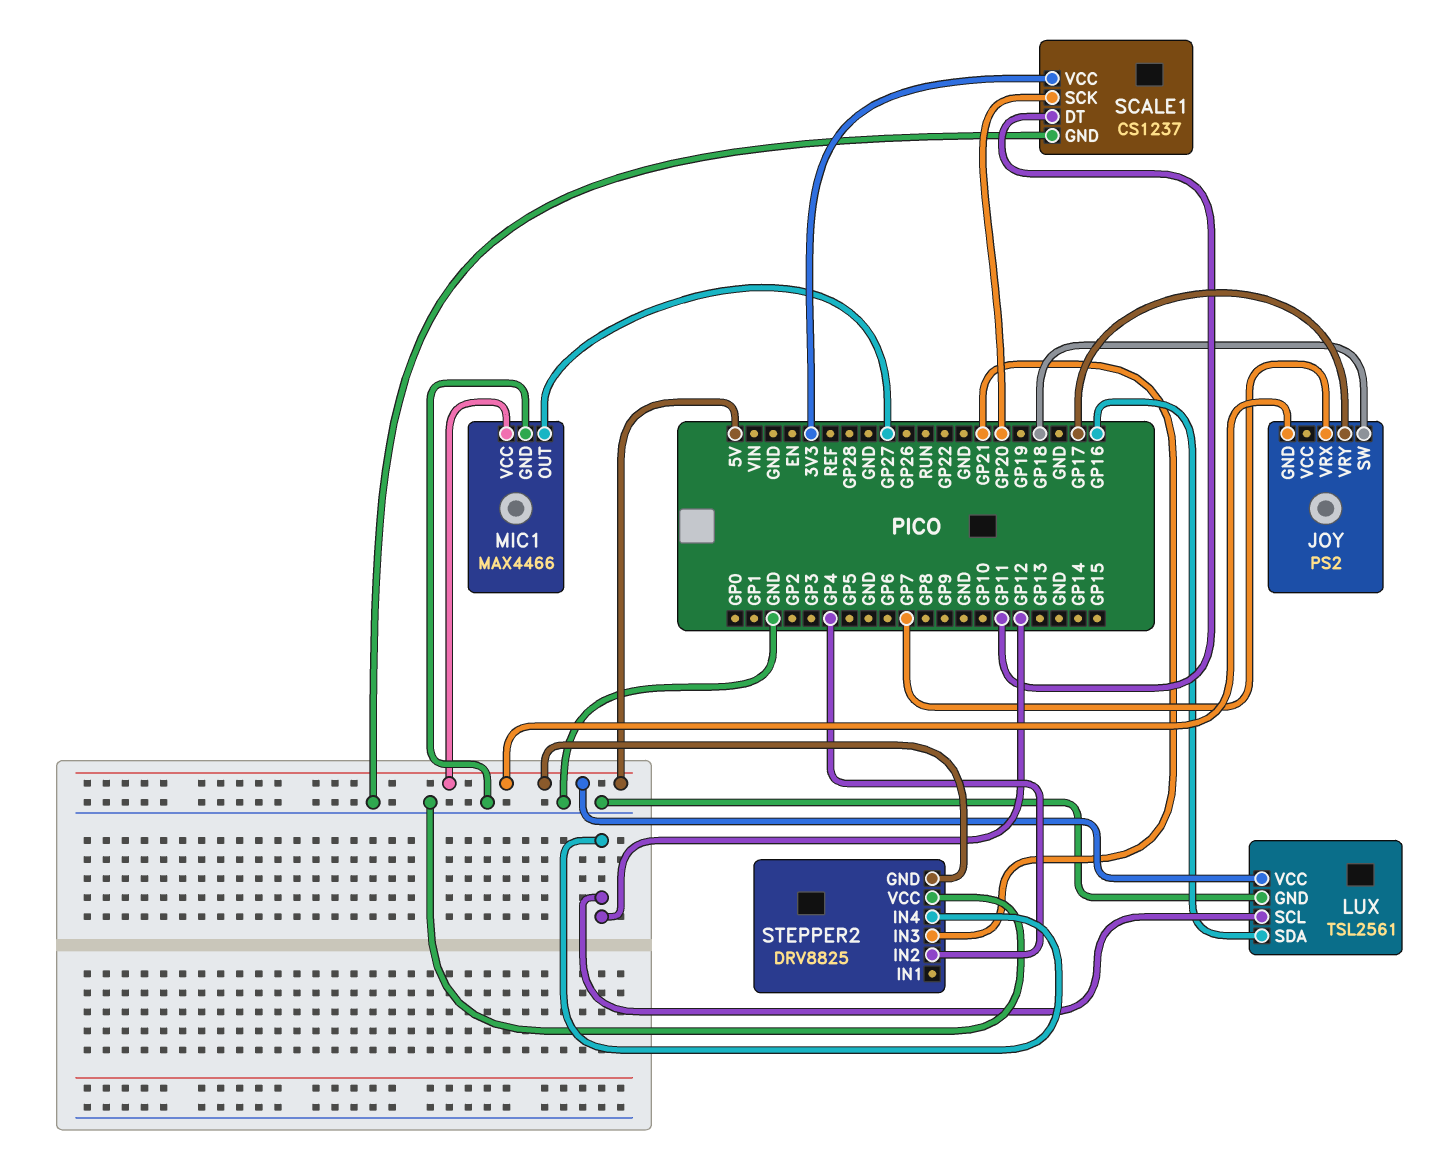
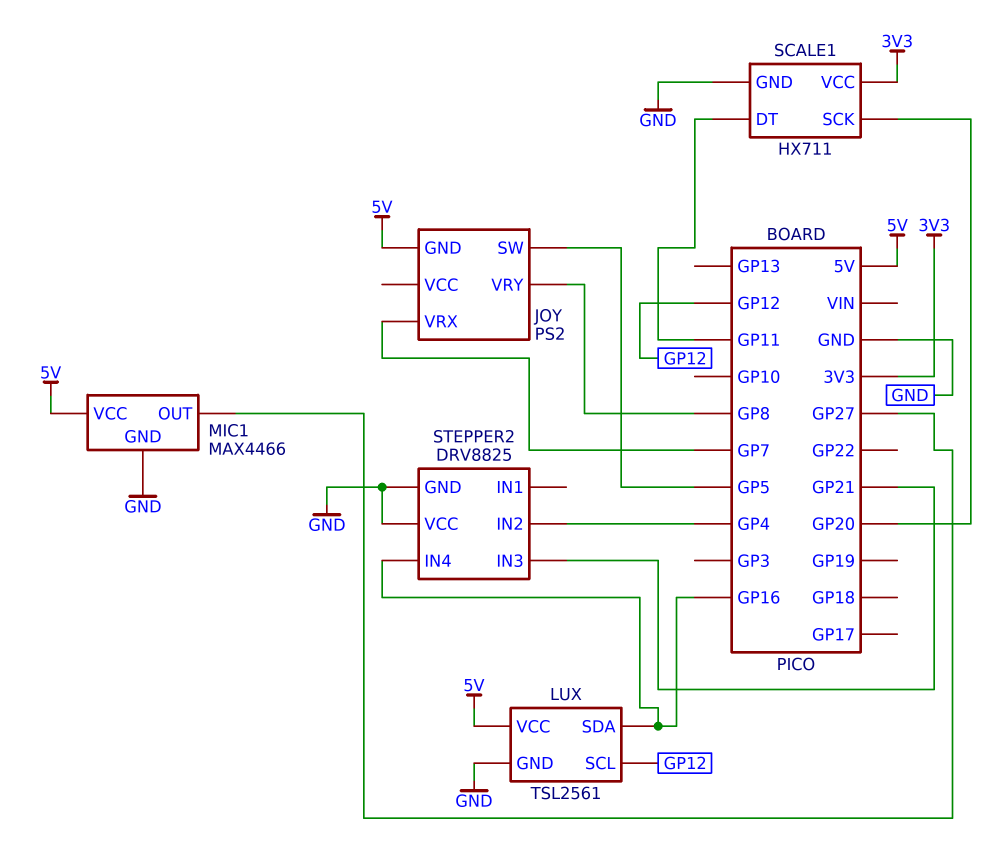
JOY pin SW: GP18 -> GP5
JOY pin VRY: GP17 -> GP8
SCALE1: CS1237 -> HX711
STEPPER2 pin GND: 5V -> GND
STEPPER2 pin IN4: GP12 -> GP16

